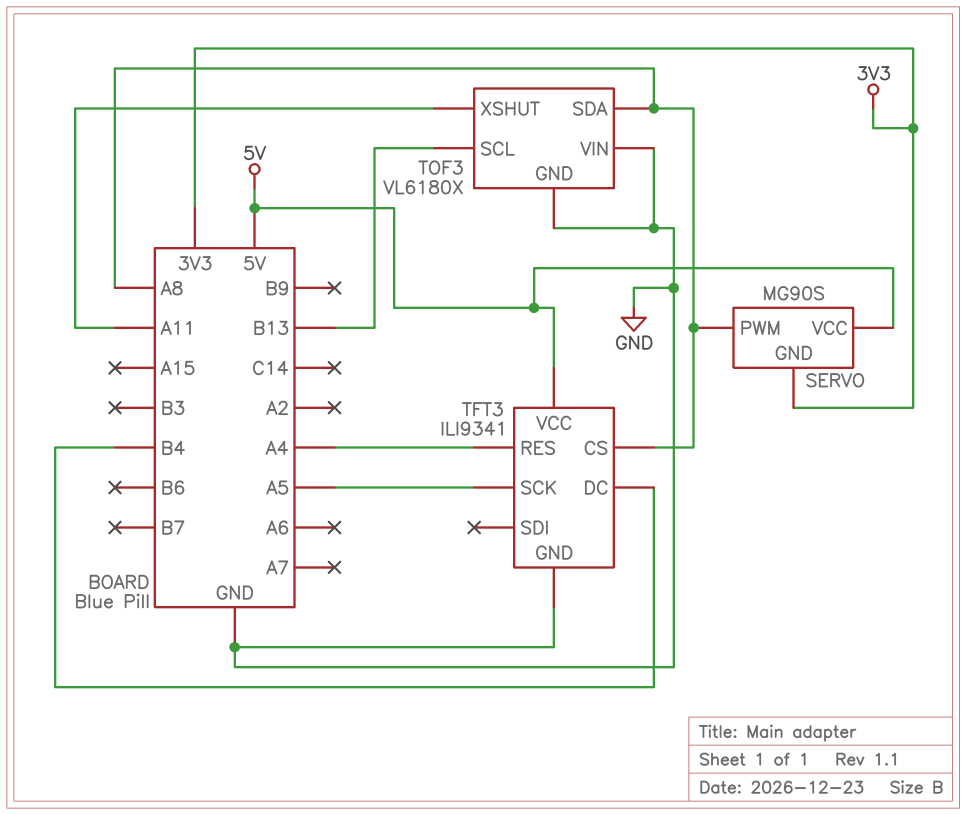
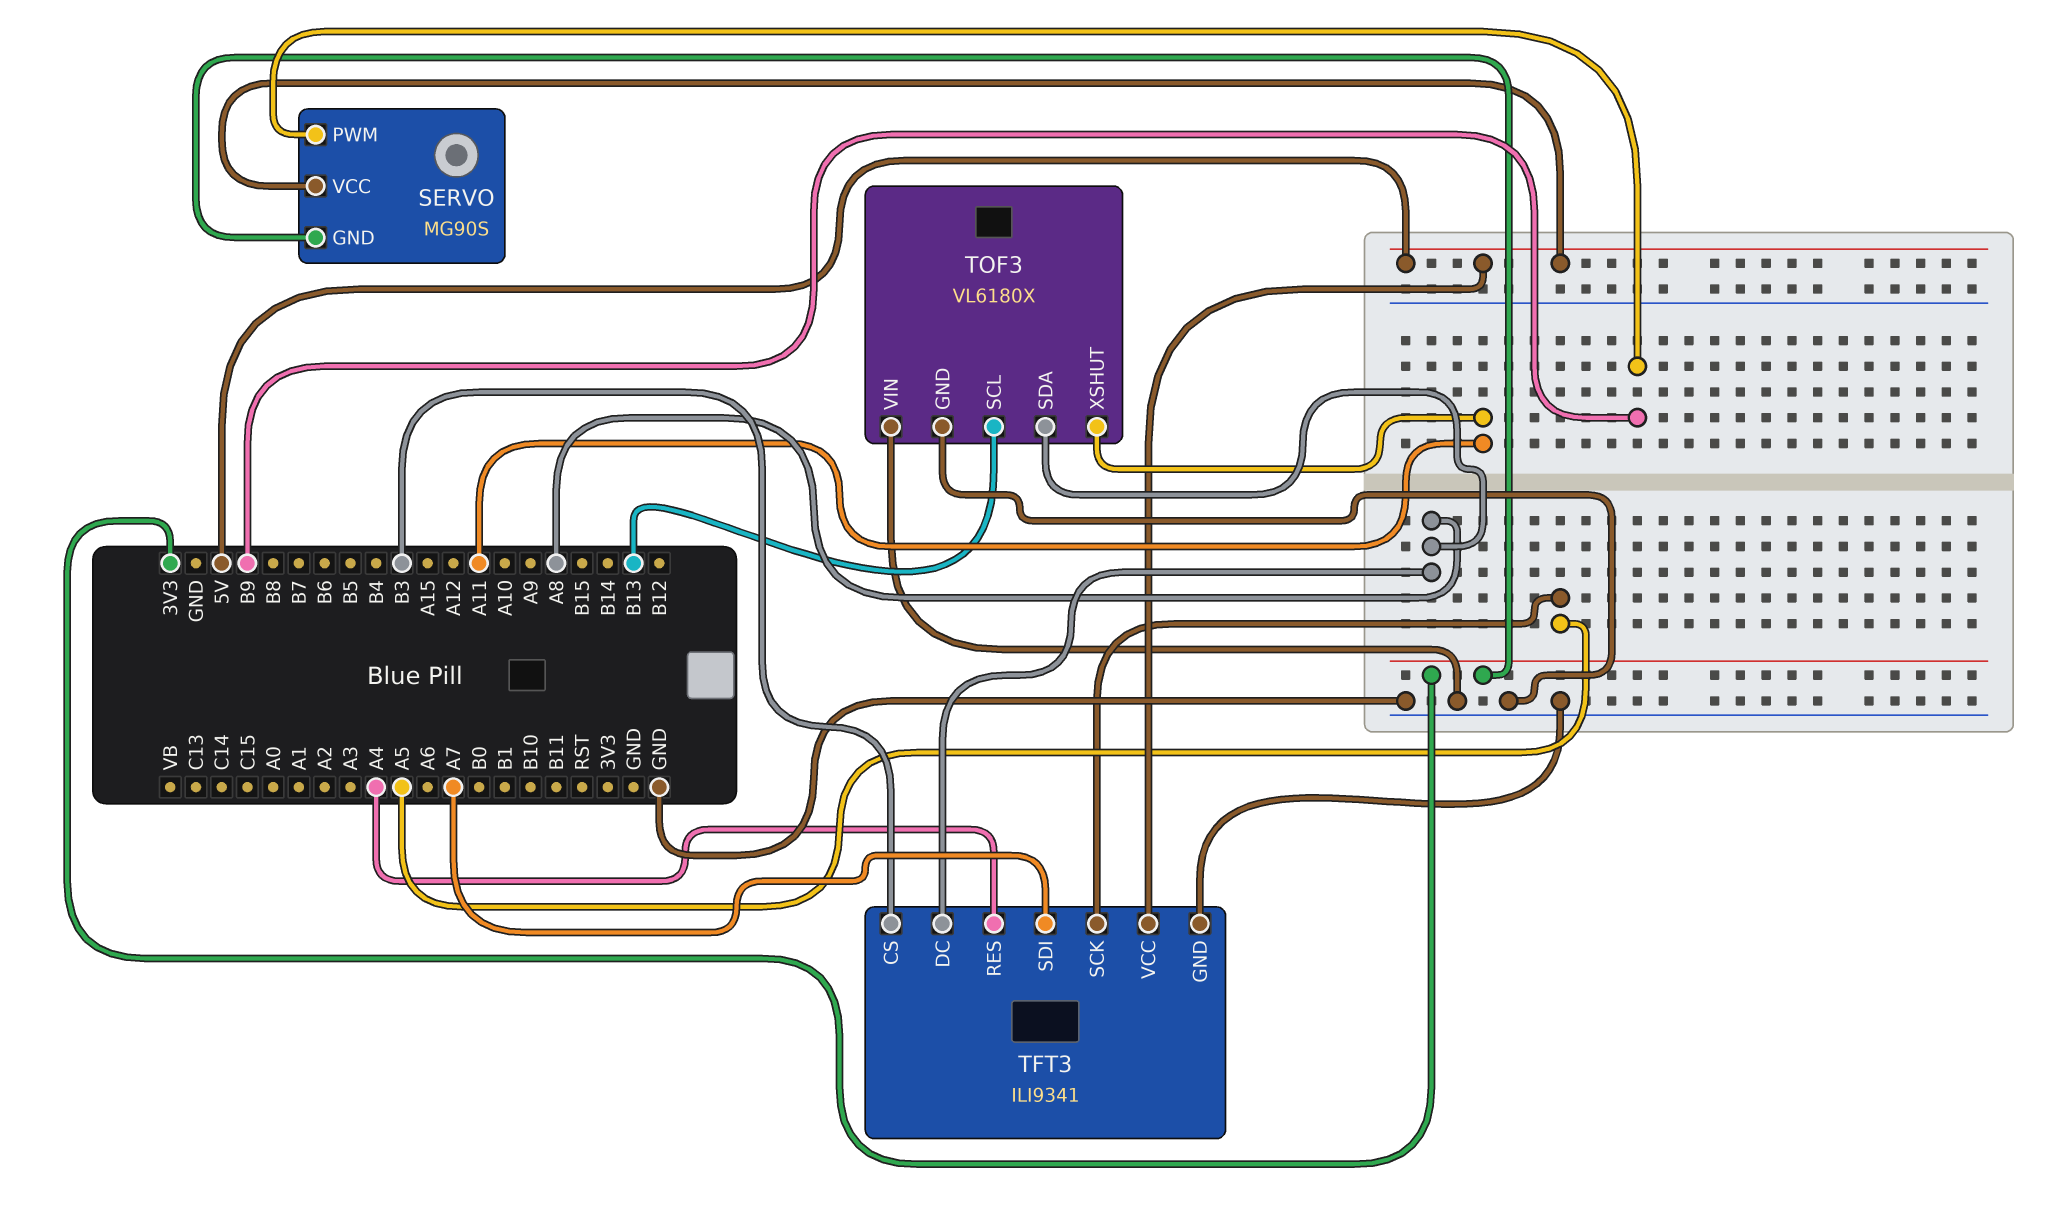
SERVO pin PWM: A8 -> B9
TFT3 pin CS: A8 -> B3
TFT3 pin DC: B4 -> A8
TFT3 pin SDI: none -> A7

